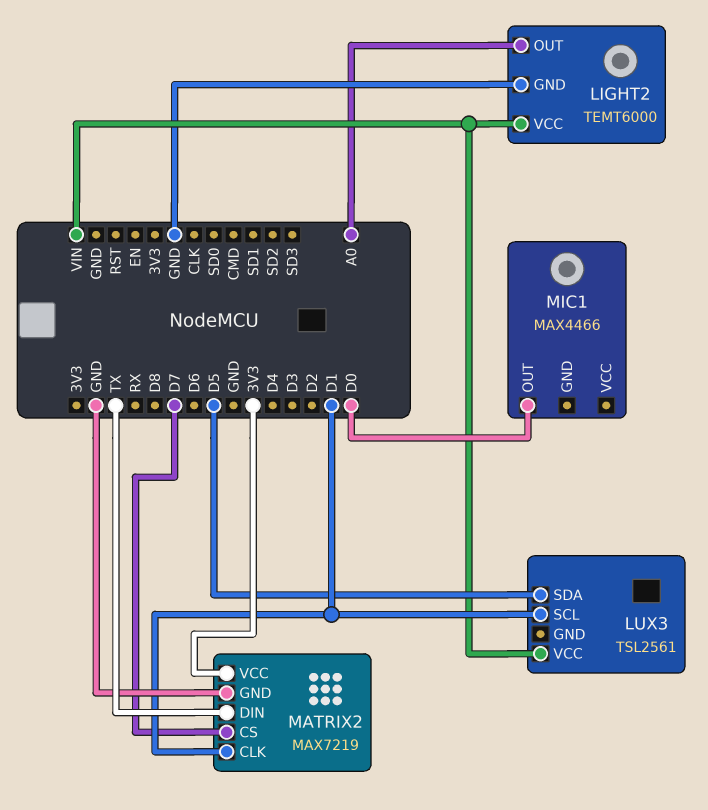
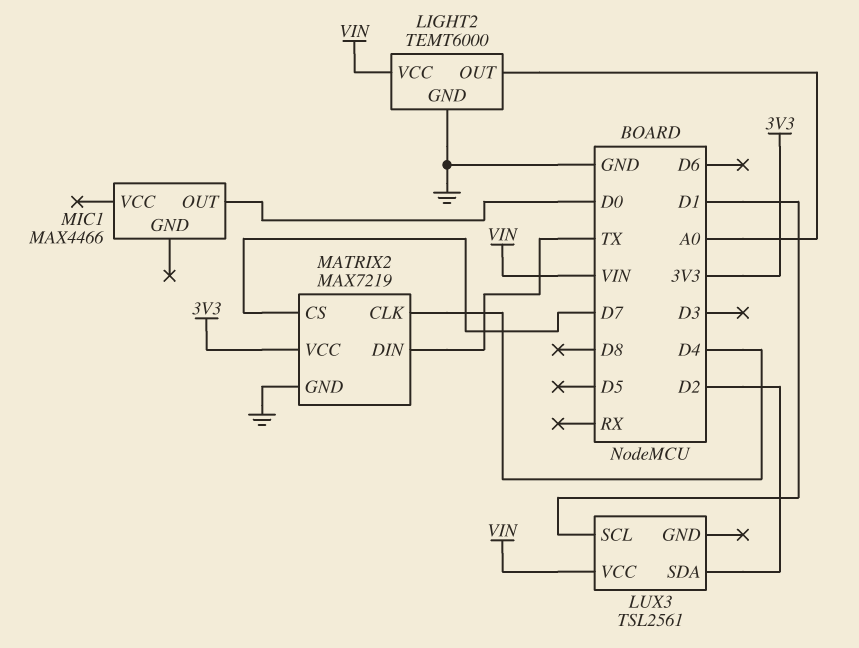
LUX3 pin SDA: D5 -> D2
MATRIX2 pin CLK: D1 -> D4

